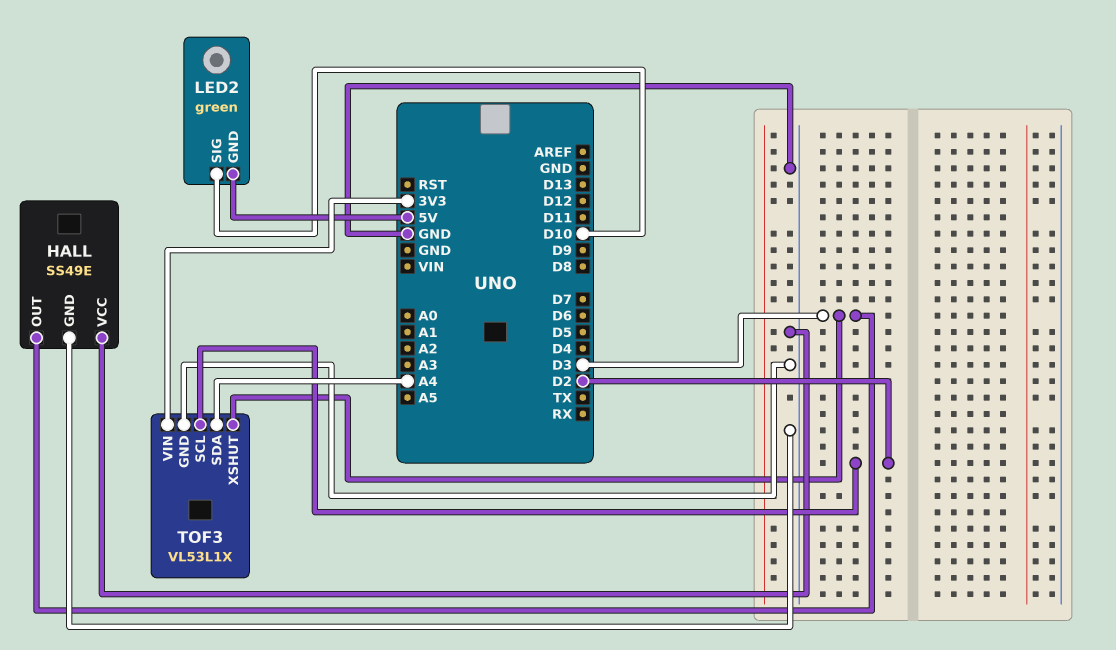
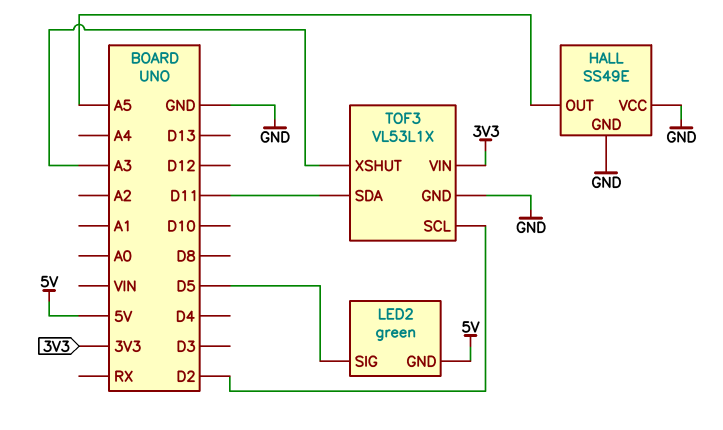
HALL pin OUT: D3 -> A5
LED2 pin SIG: D10 -> D5
TOF3 pin SDA: A4 -> D11
TOF3 pin XSHUT: D3 -> A3

